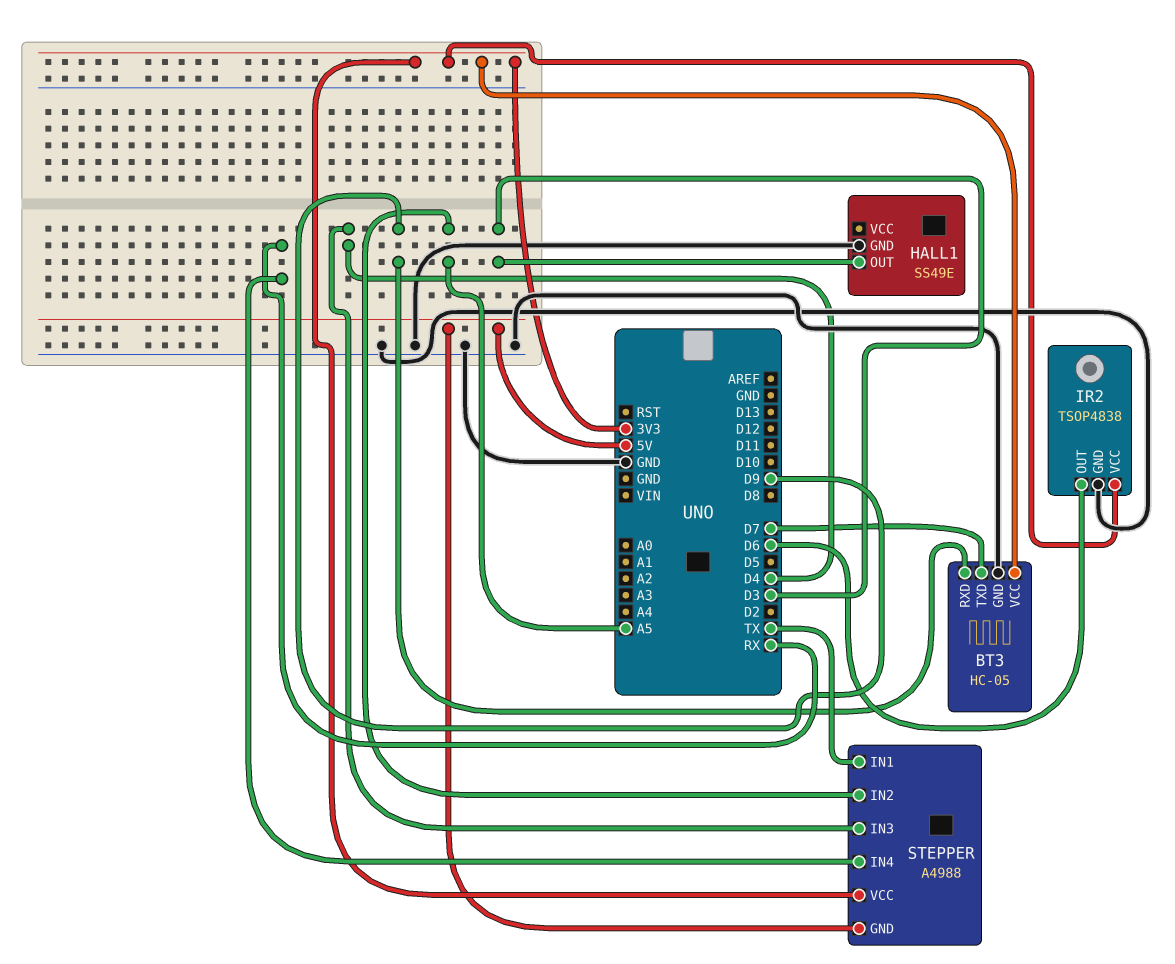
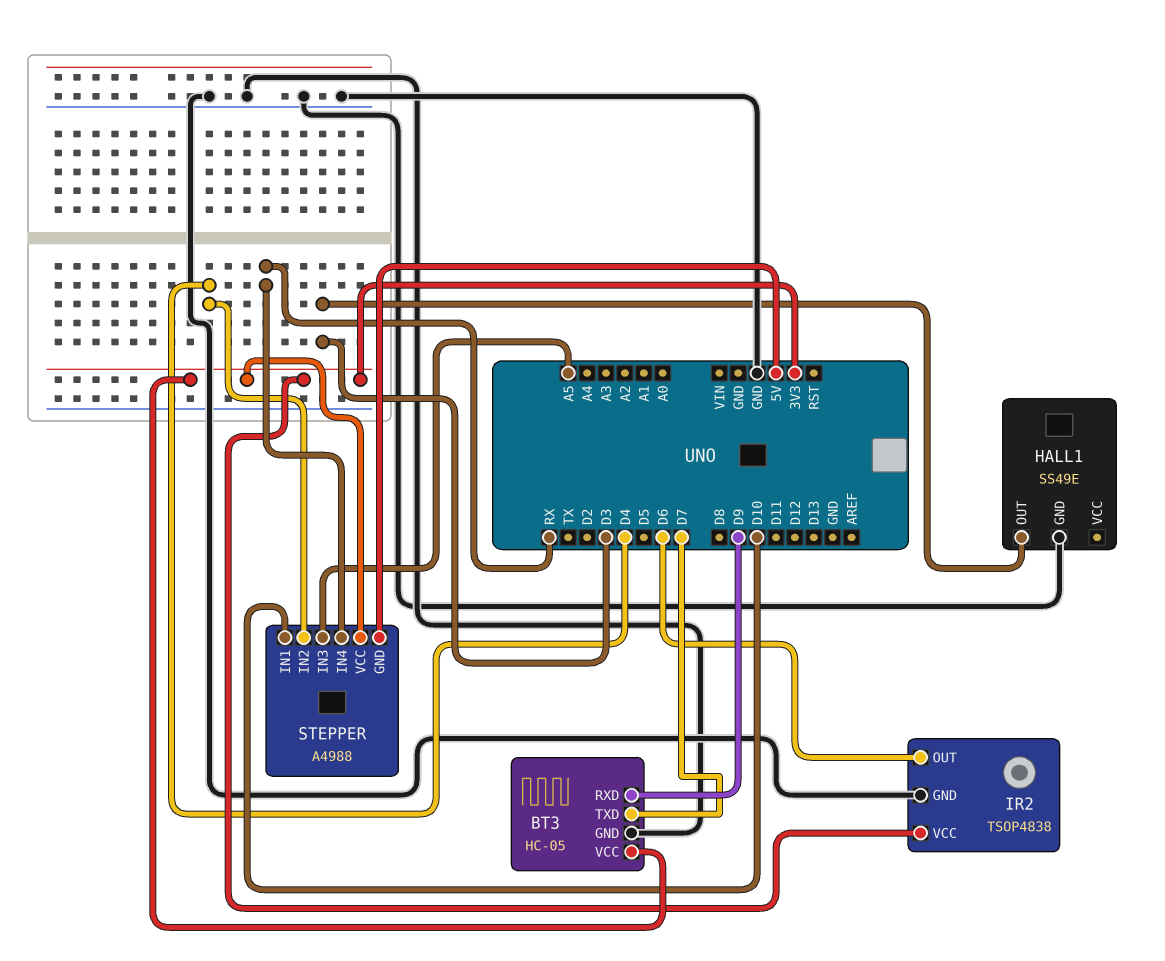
STEPPER pin IN1: TX -> D10
STEPPER pin IN2: A5 -> D4
STEPPER pin IN3: D4 -> A5

